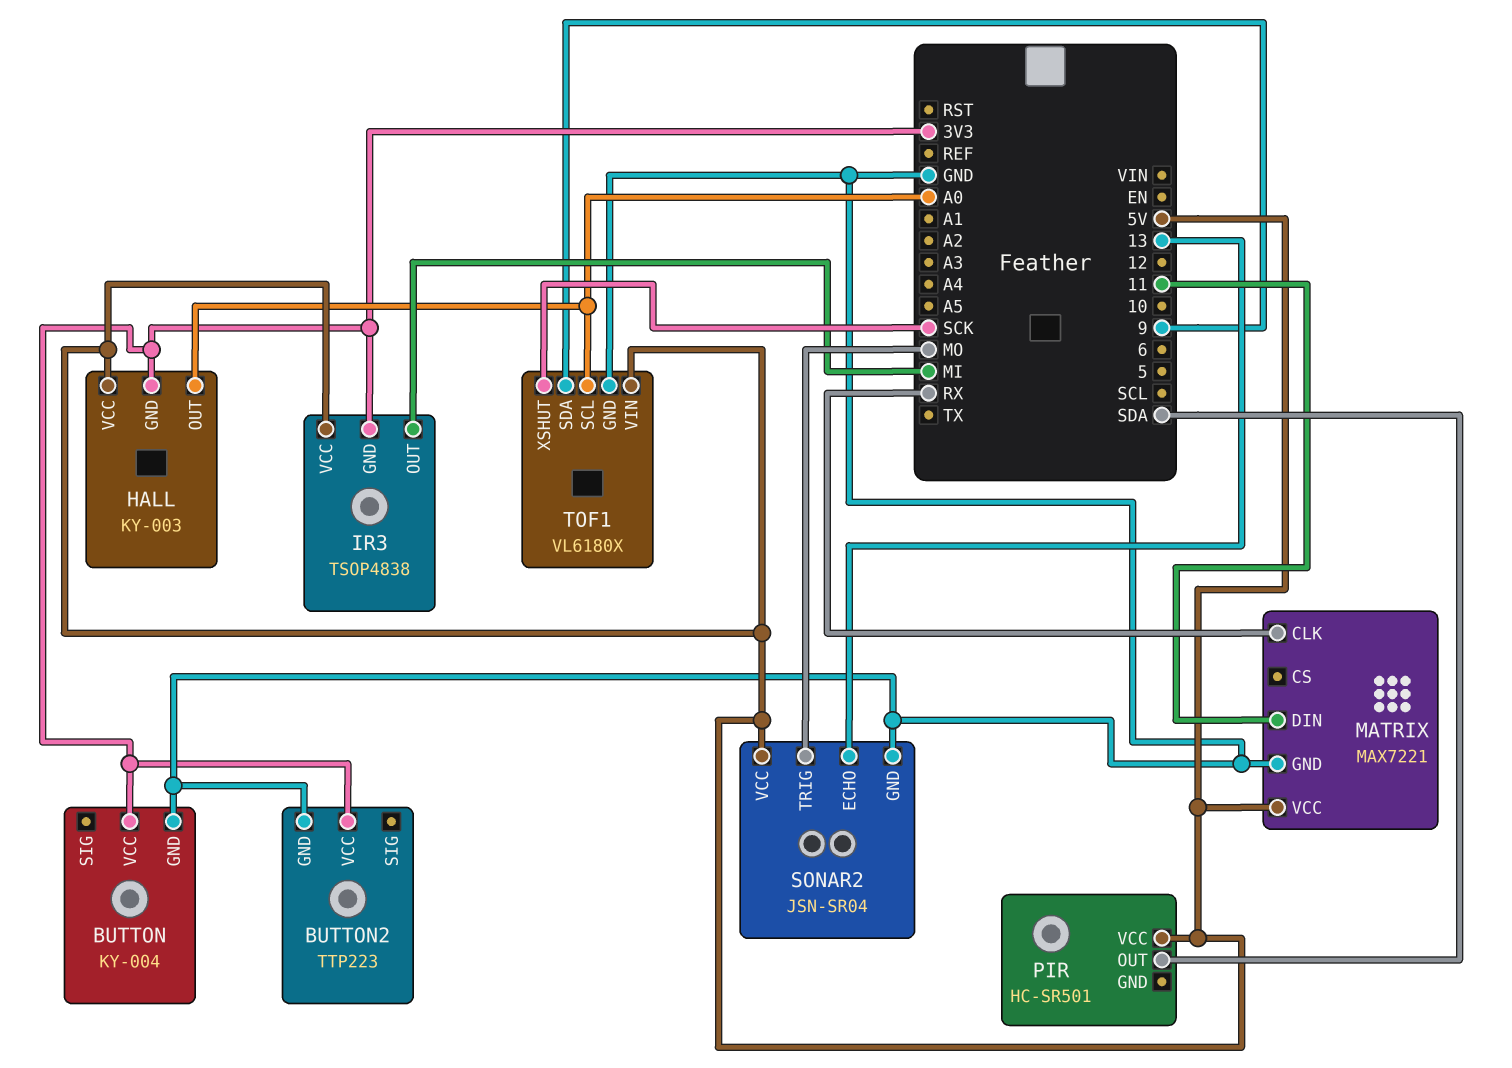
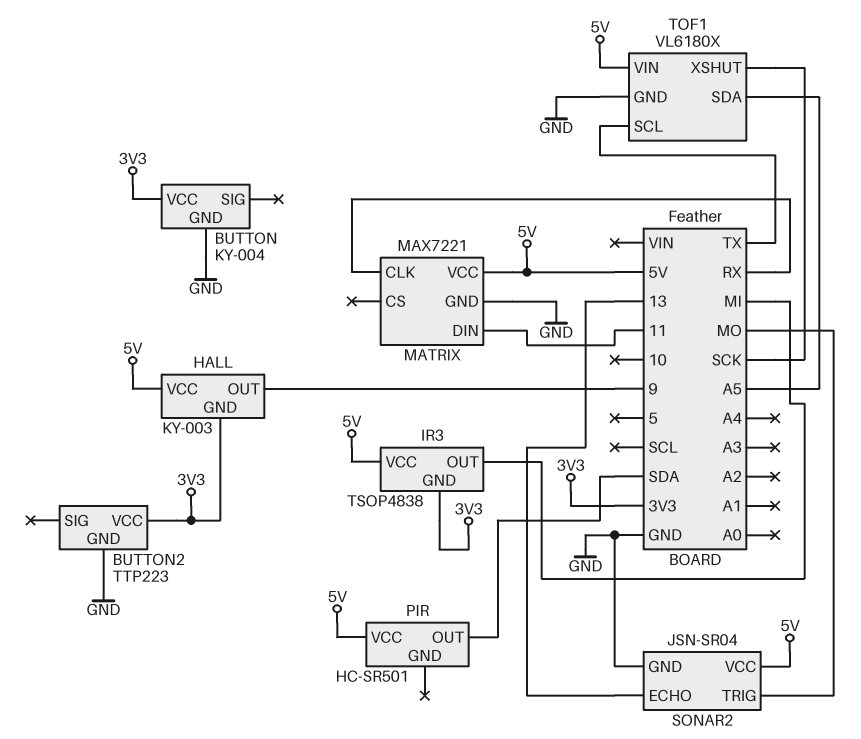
HALL pin OUT: A0 -> 9
TOF1 pin SCL: A0 -> TX
TOF1 pin SDA: 9 -> A5

